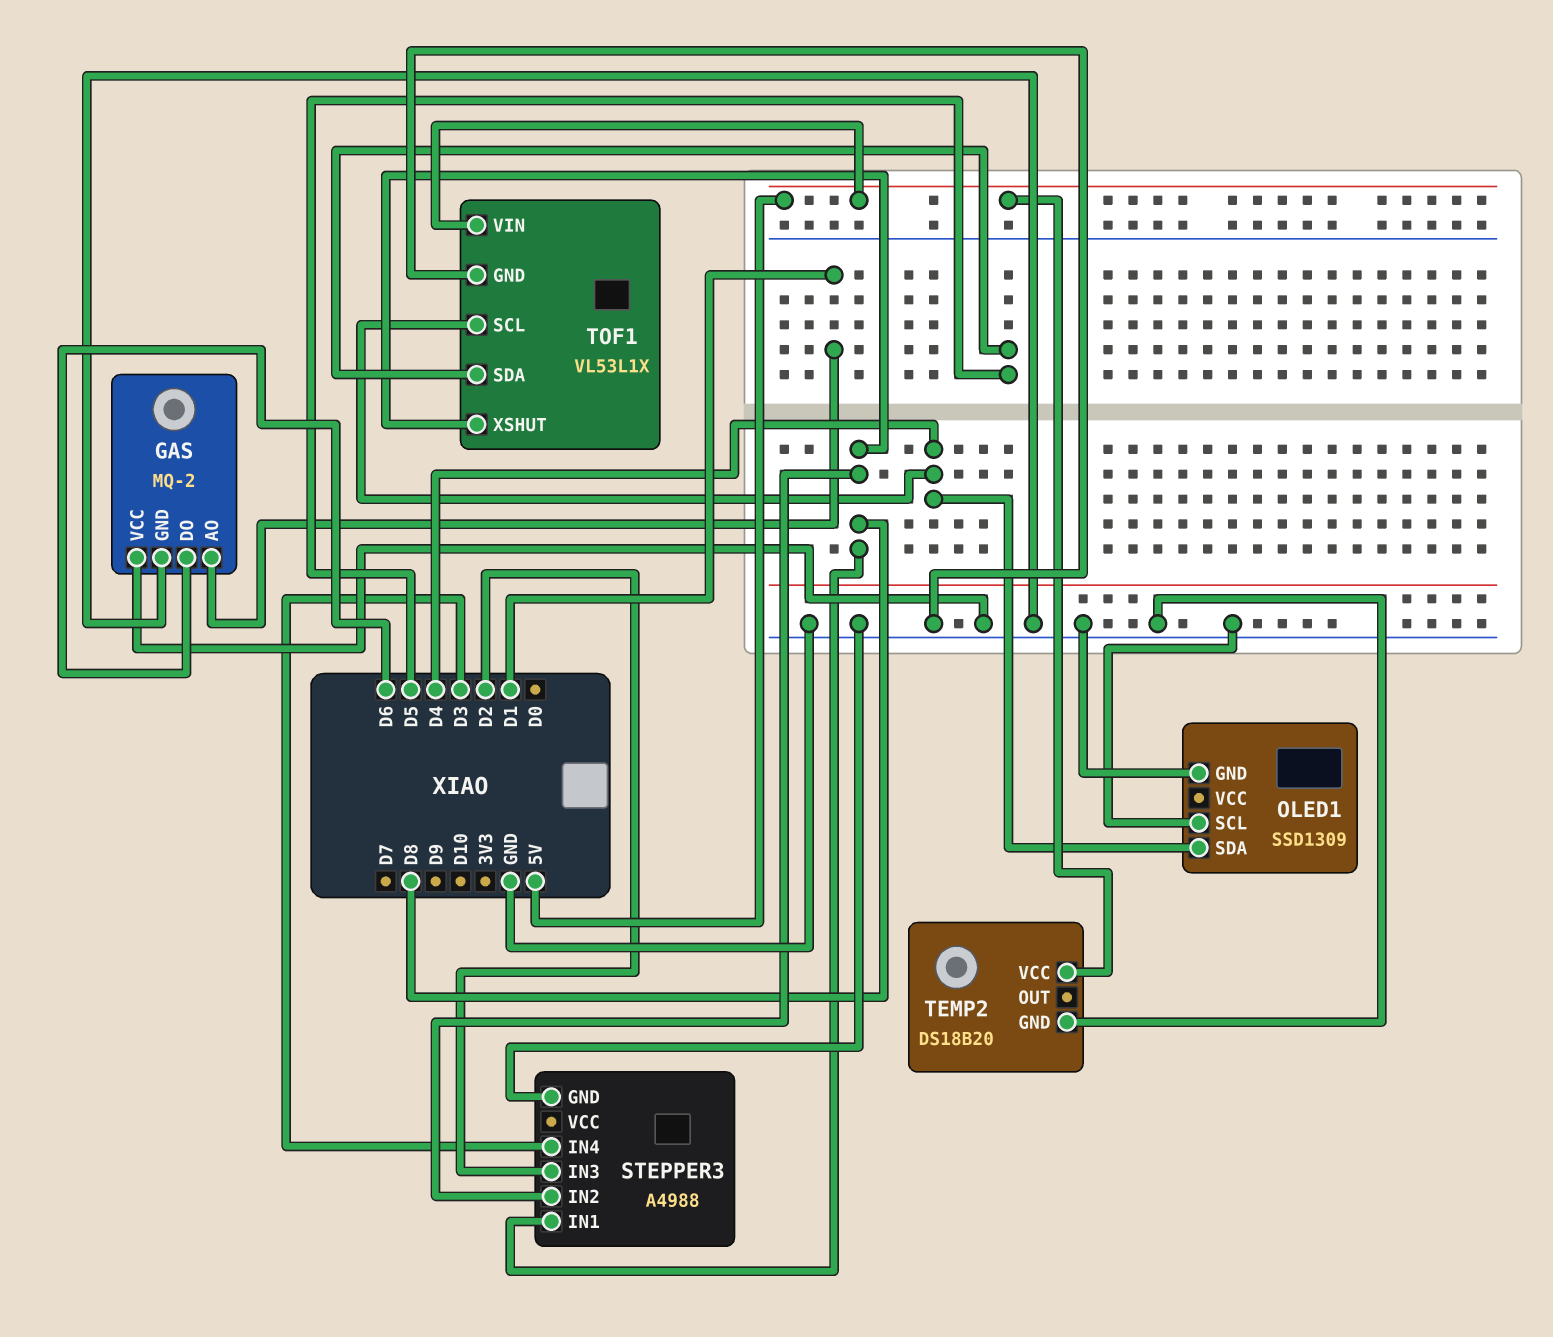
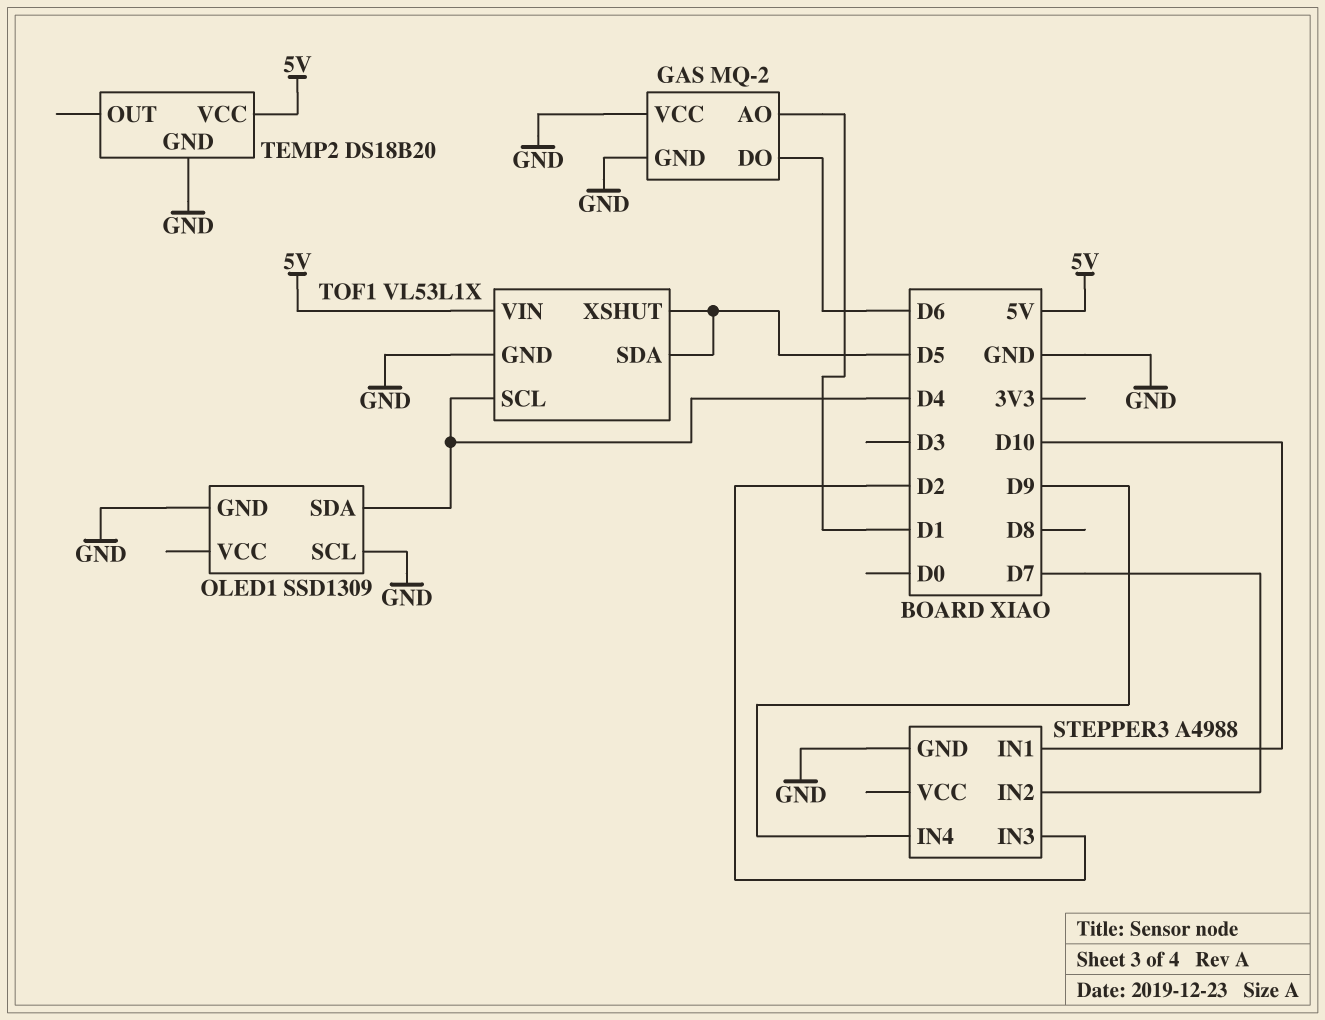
STEPPER3 pin IN1: D8 -> D10
STEPPER3 pin IN2: D8 -> D7
STEPPER3 pin IN4: D3 -> D9
TOF1 pin XSHUT: D8 -> D5

